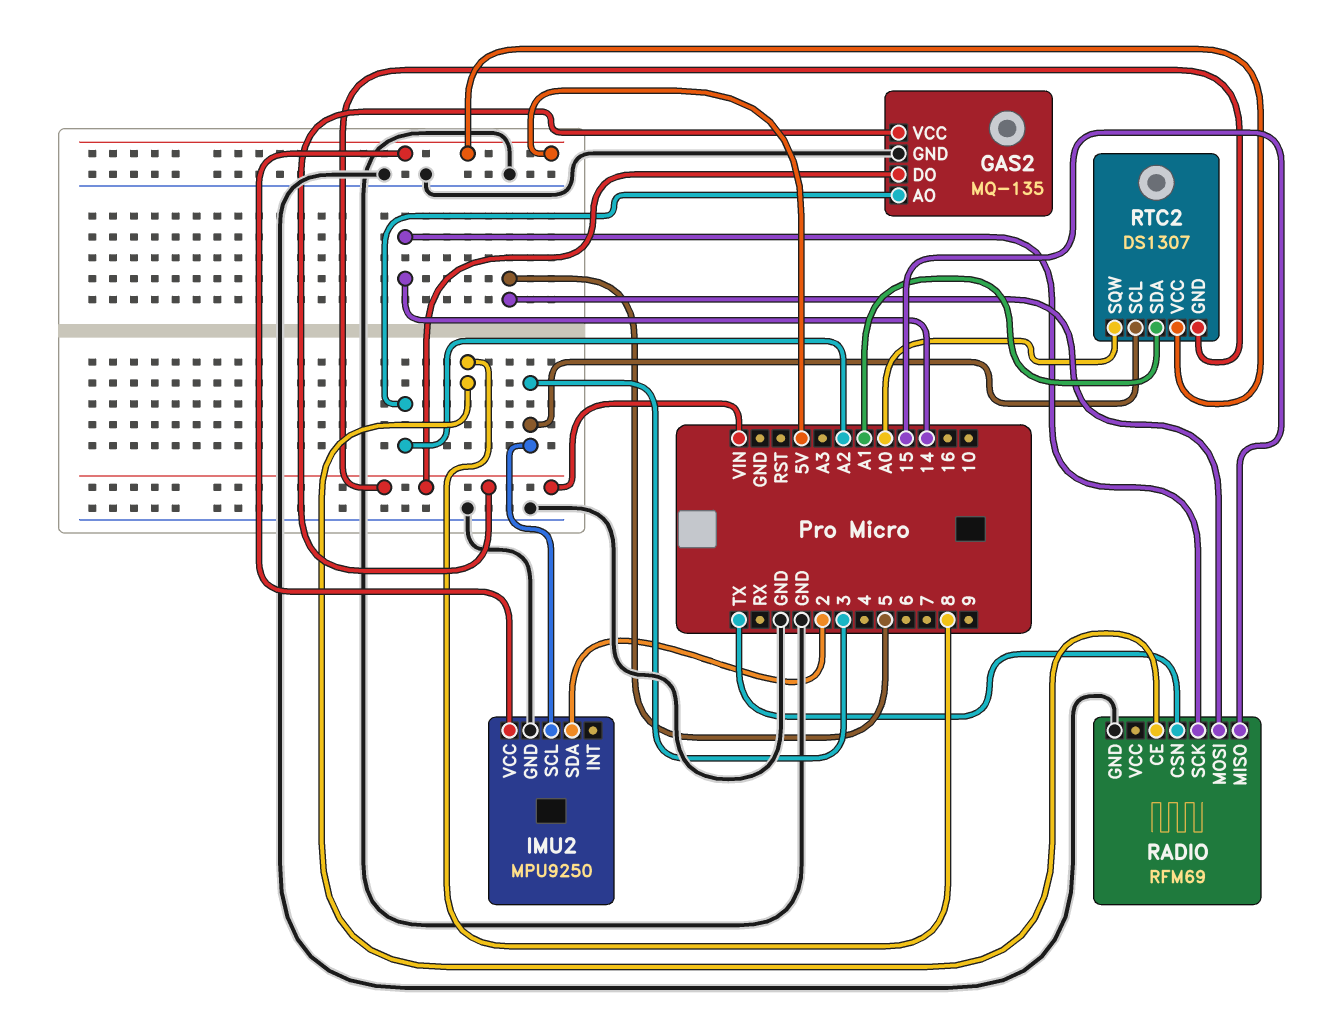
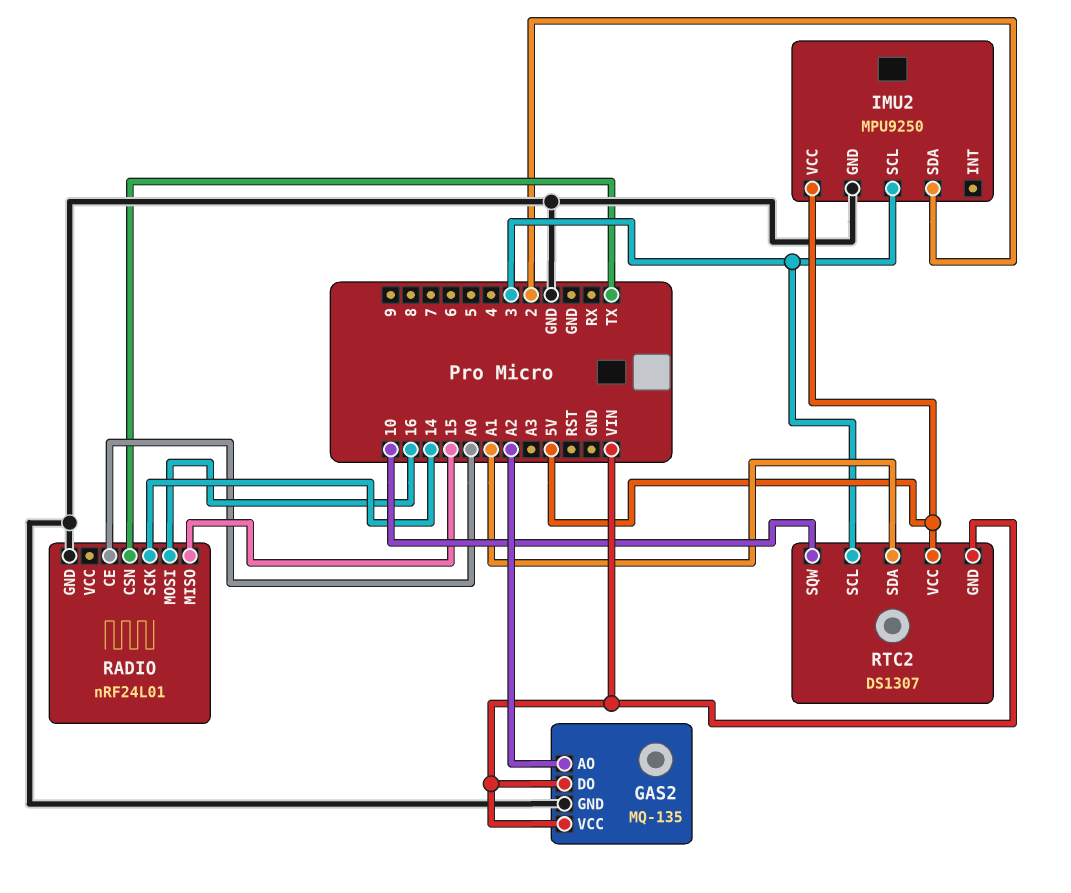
RADIO: RFM69 -> nRF24L01
RADIO pin CE: 8 -> A0
RADIO pin MOSI: 5 -> 16
RTC2 pin SQW: A0 -> 10

